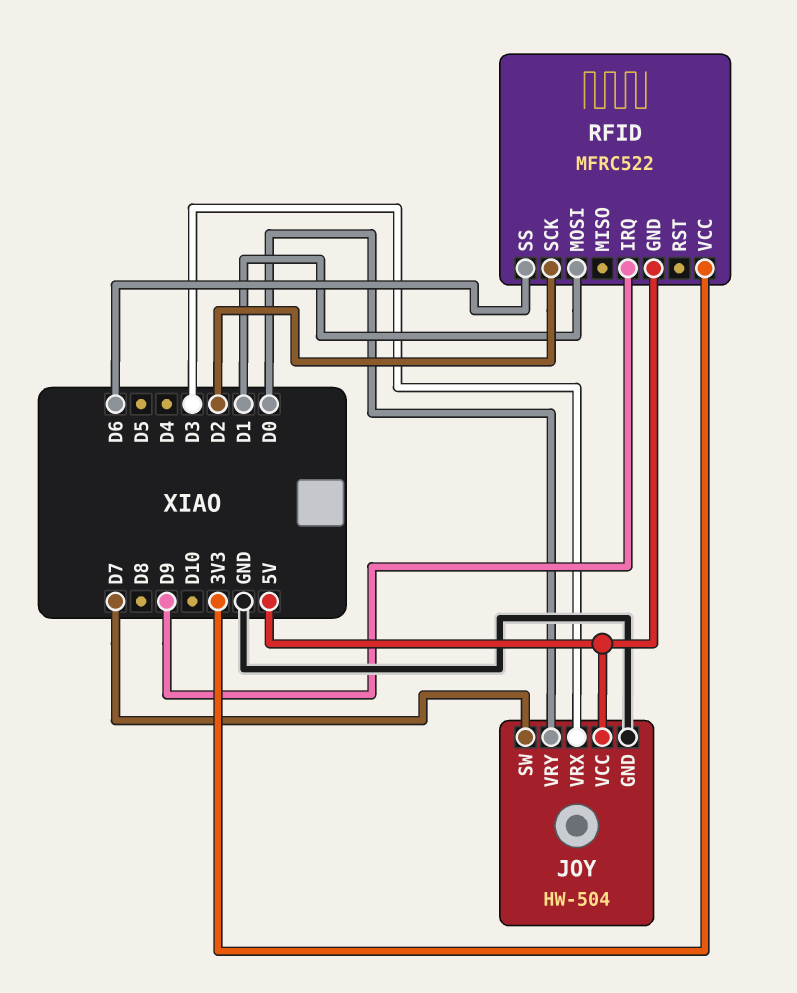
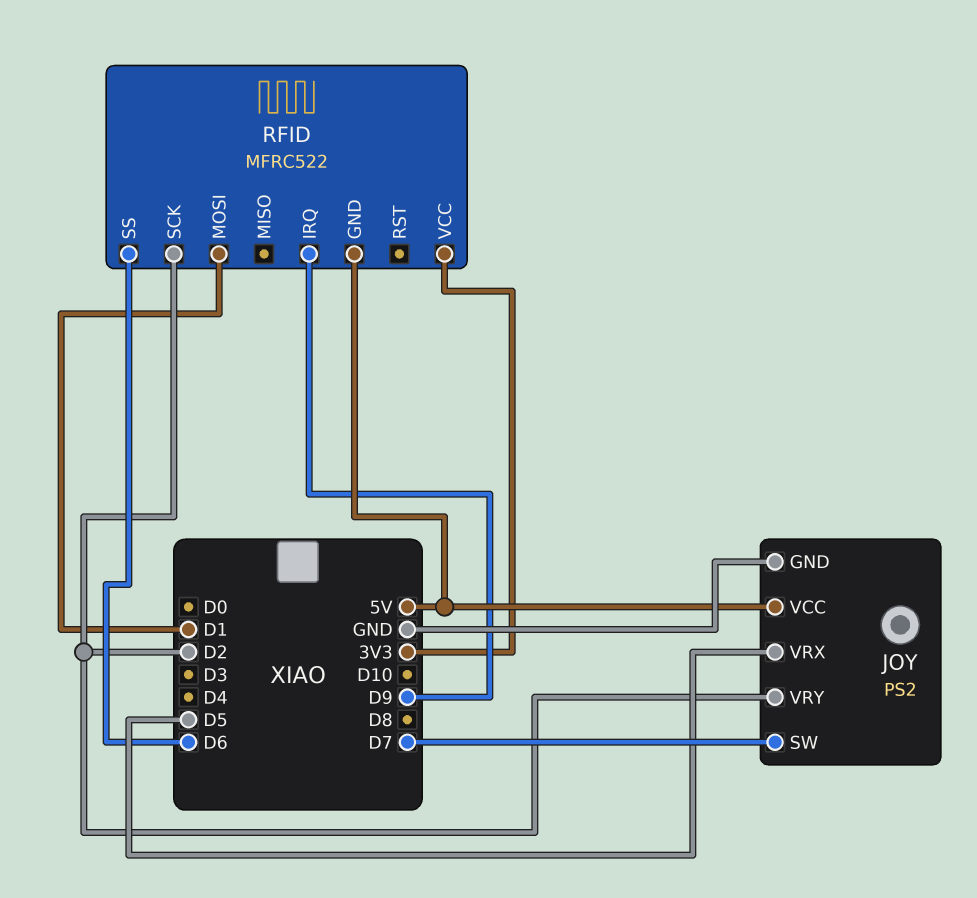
JOY: HW-504 -> PS2
JOY pin VRX: D3 -> D5
JOY pin VRY: D0 -> D2

